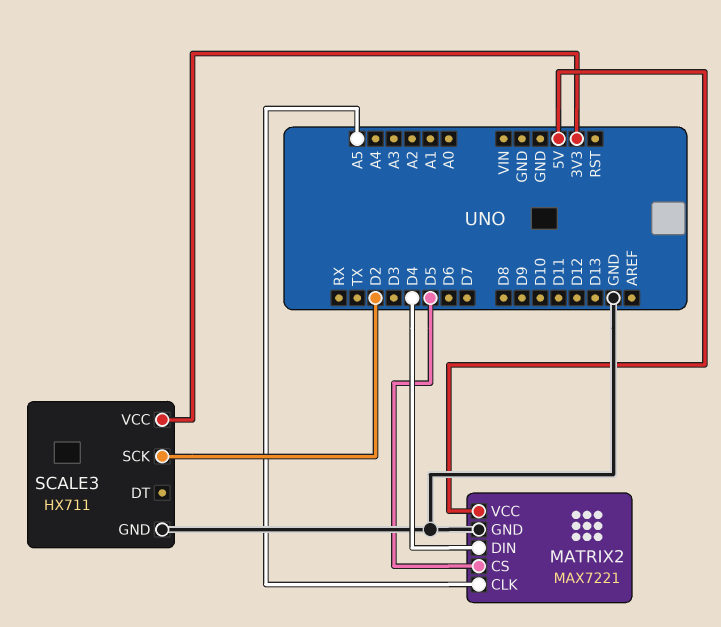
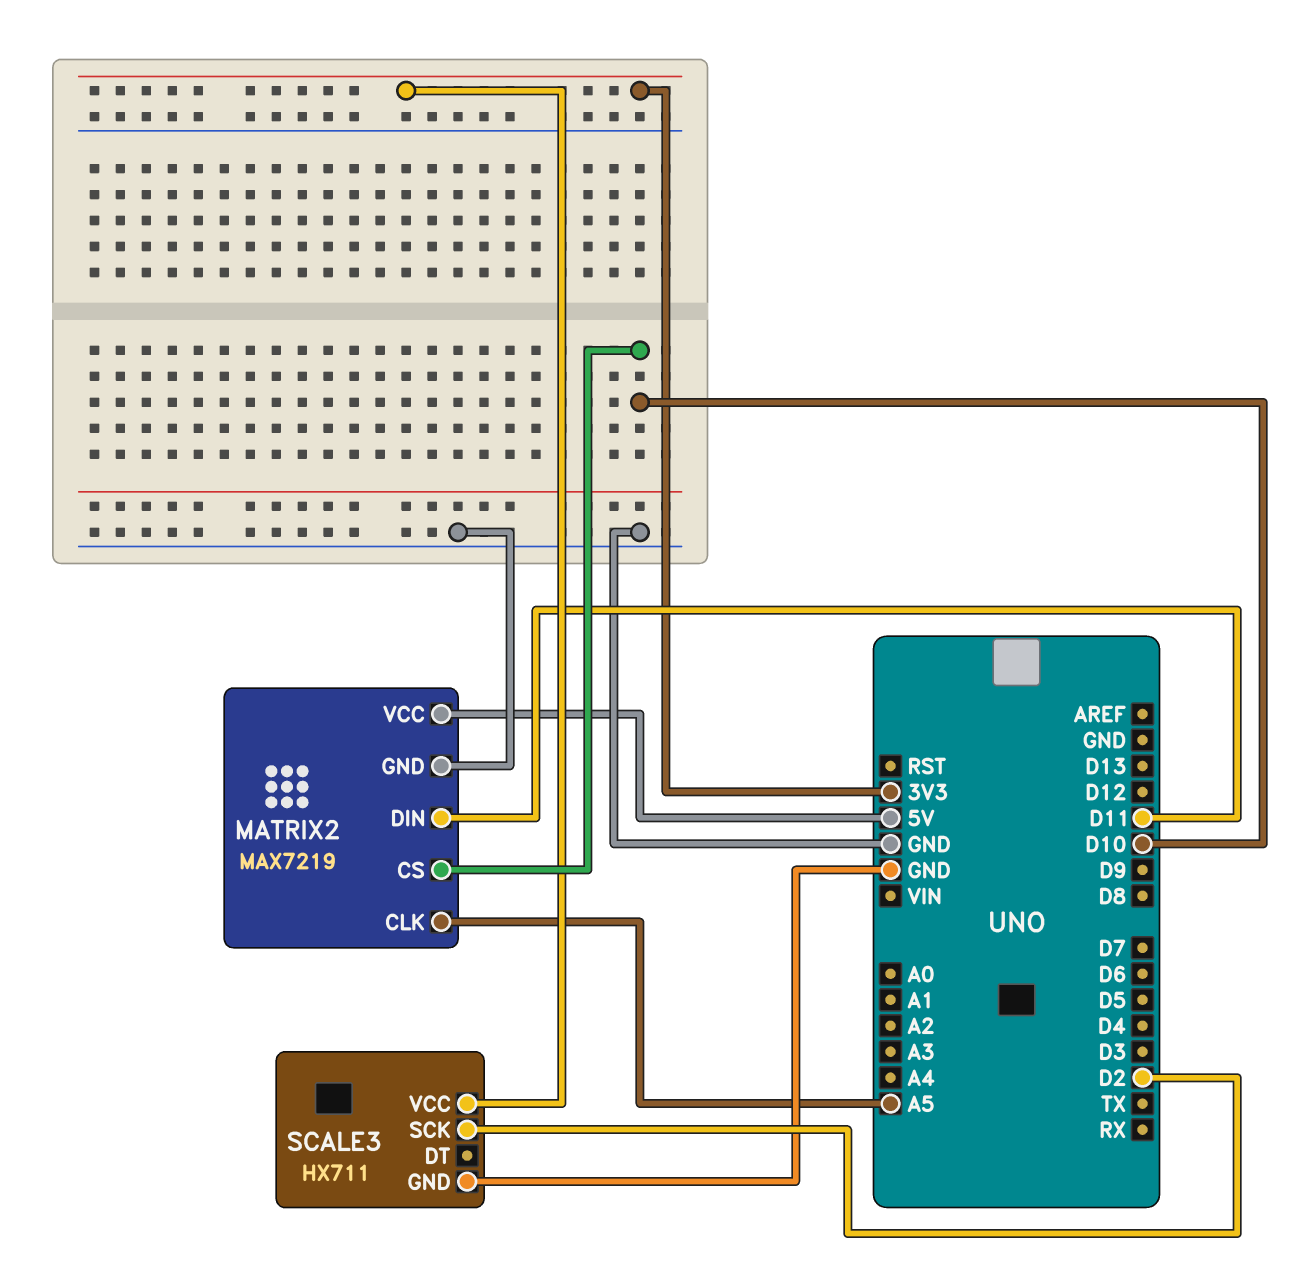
MATRIX2: MAX7221 -> MAX7219
MATRIX2 pin CS: D5 -> D10
MATRIX2 pin DIN: D4 -> D11

